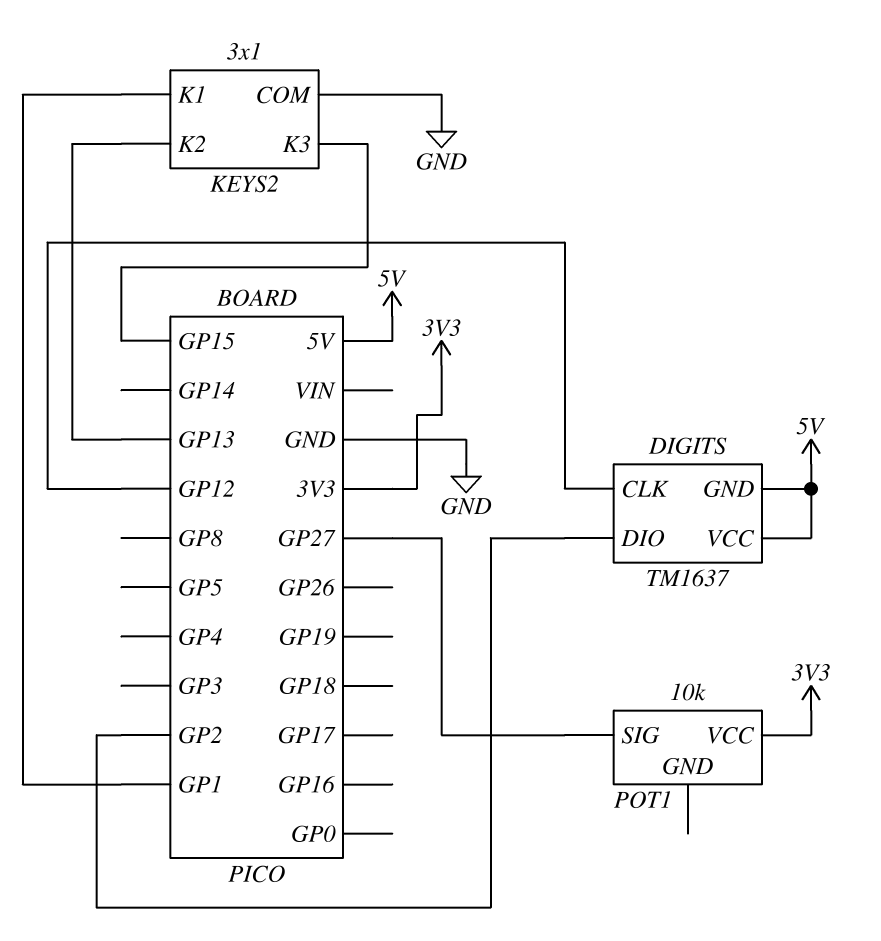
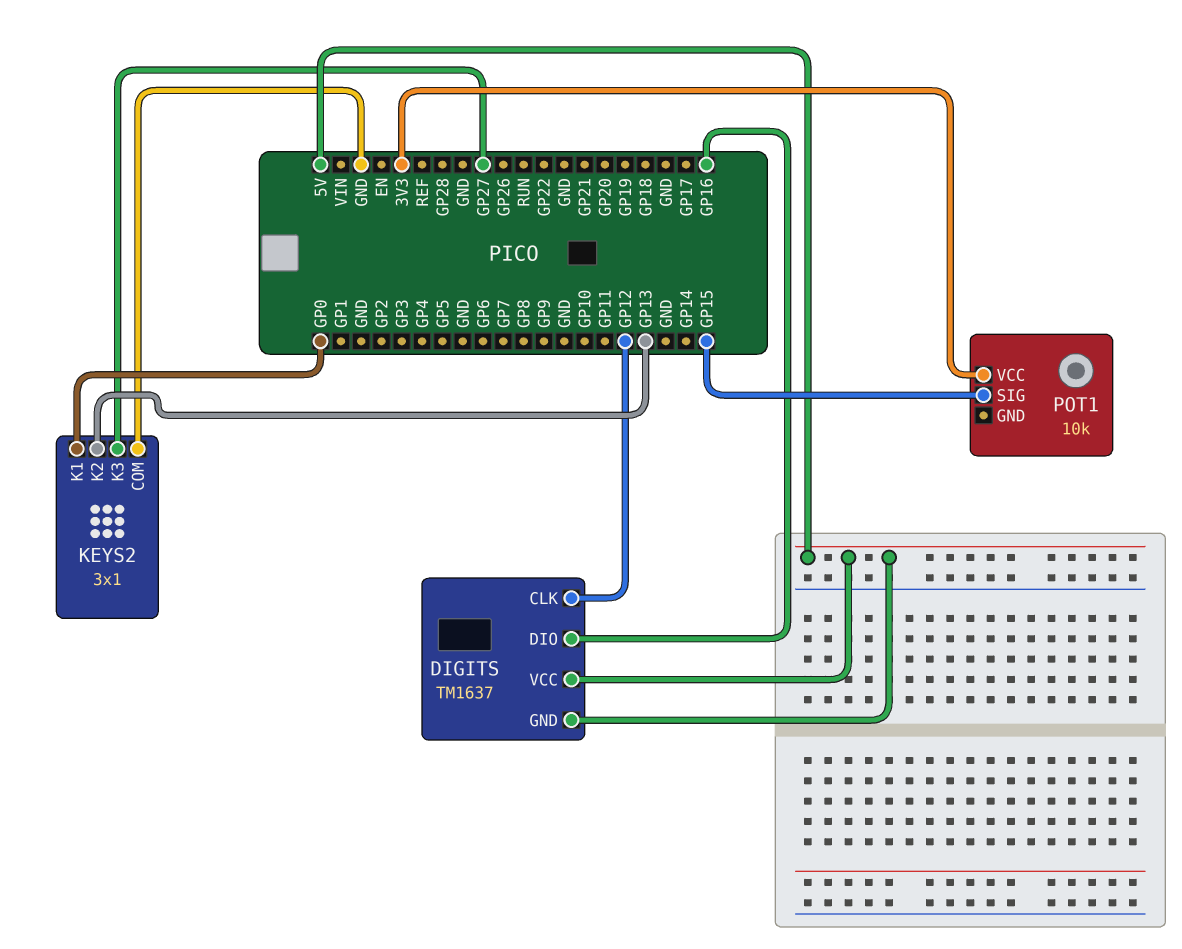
DIGITS pin DIO: GP2 -> GP16
KEYS2 pin K1: GP1 -> GP0
KEYS2 pin K3: GP15 -> GP27
POT1 pin SIG: GP27 -> GP15

